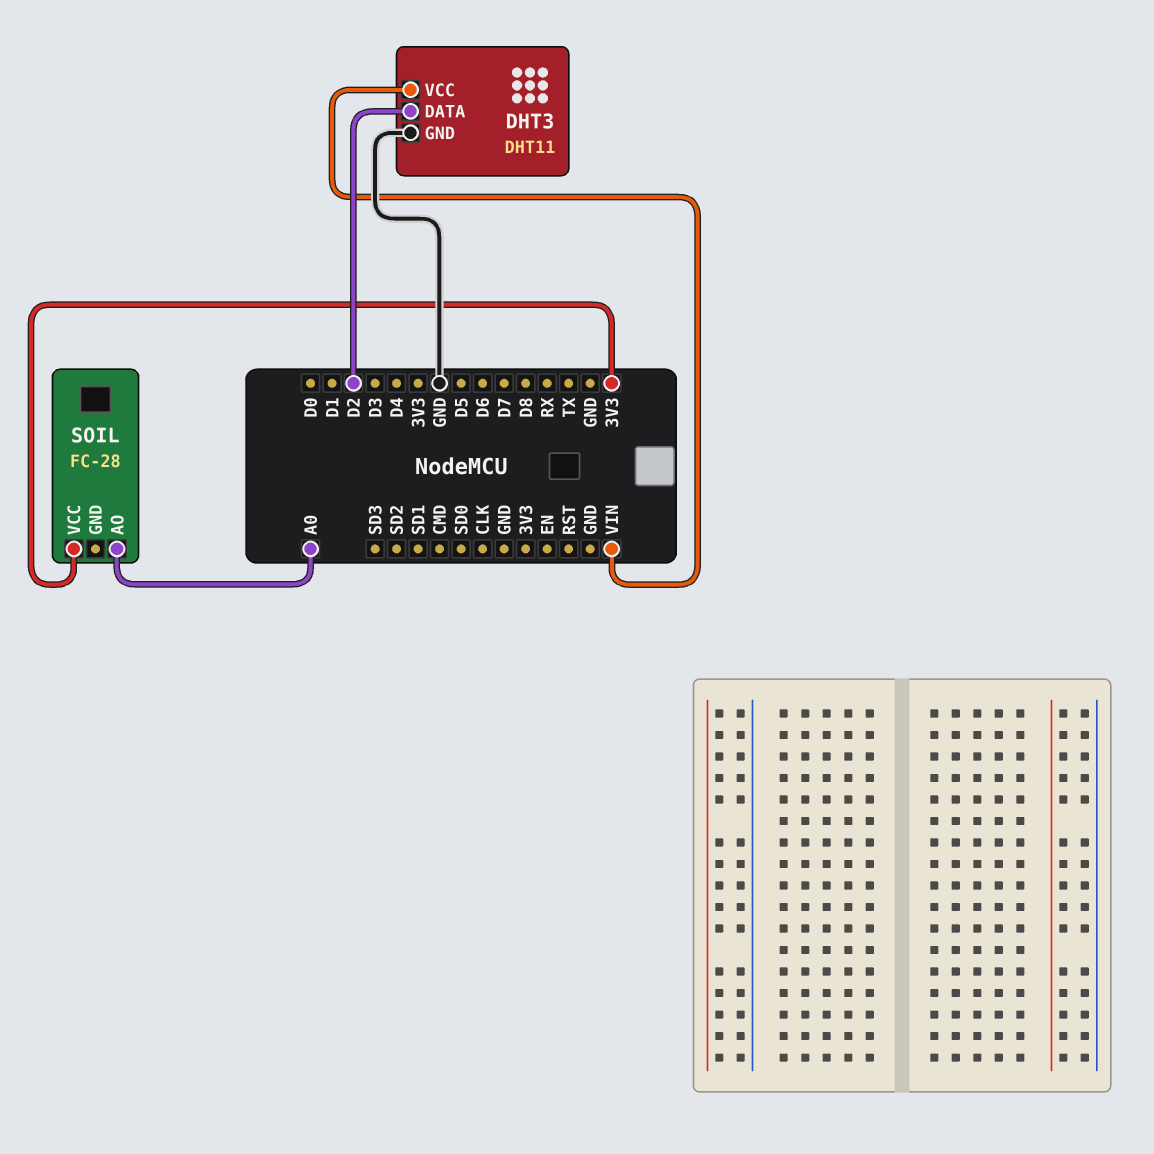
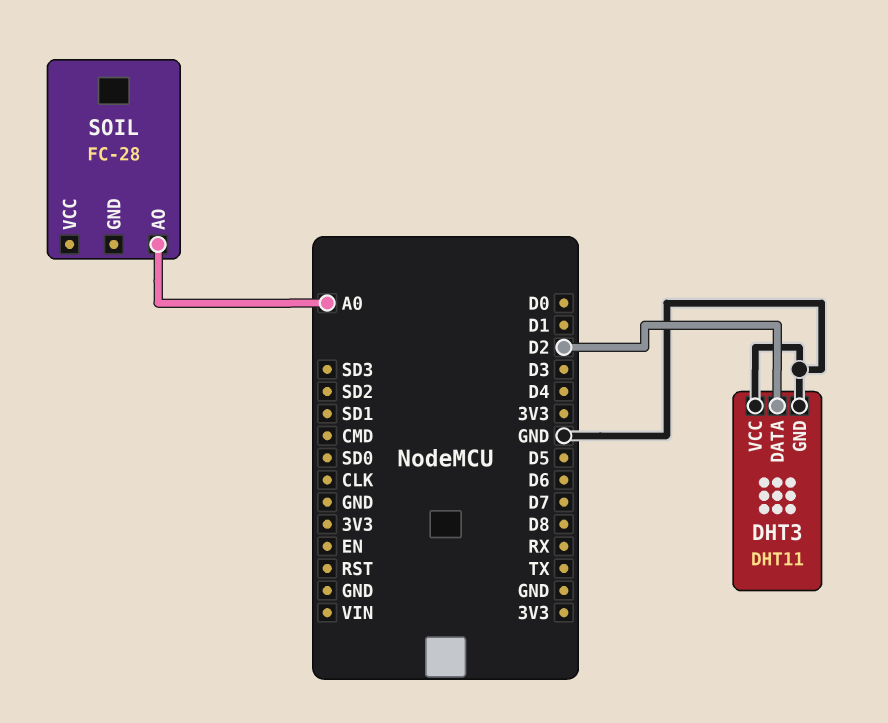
DHT3 pin VCC: VIN -> GND
SOIL pin VCC: 3V3 -> none

